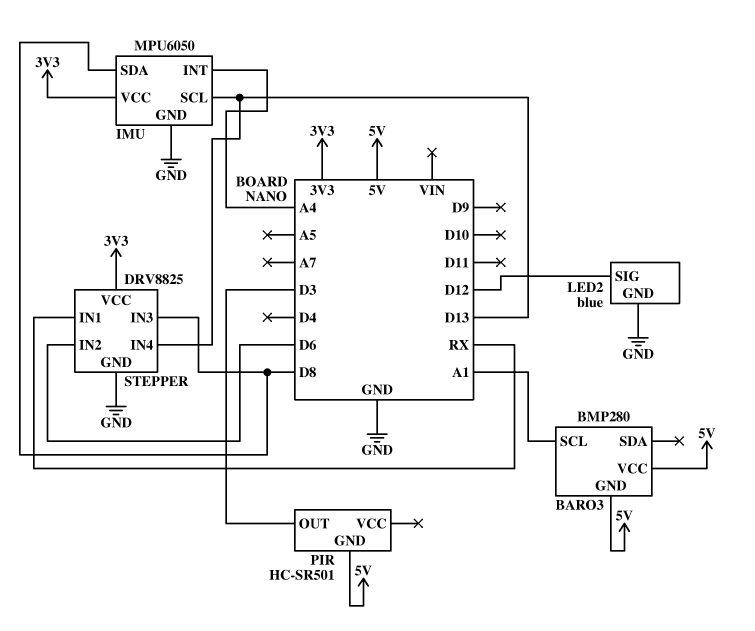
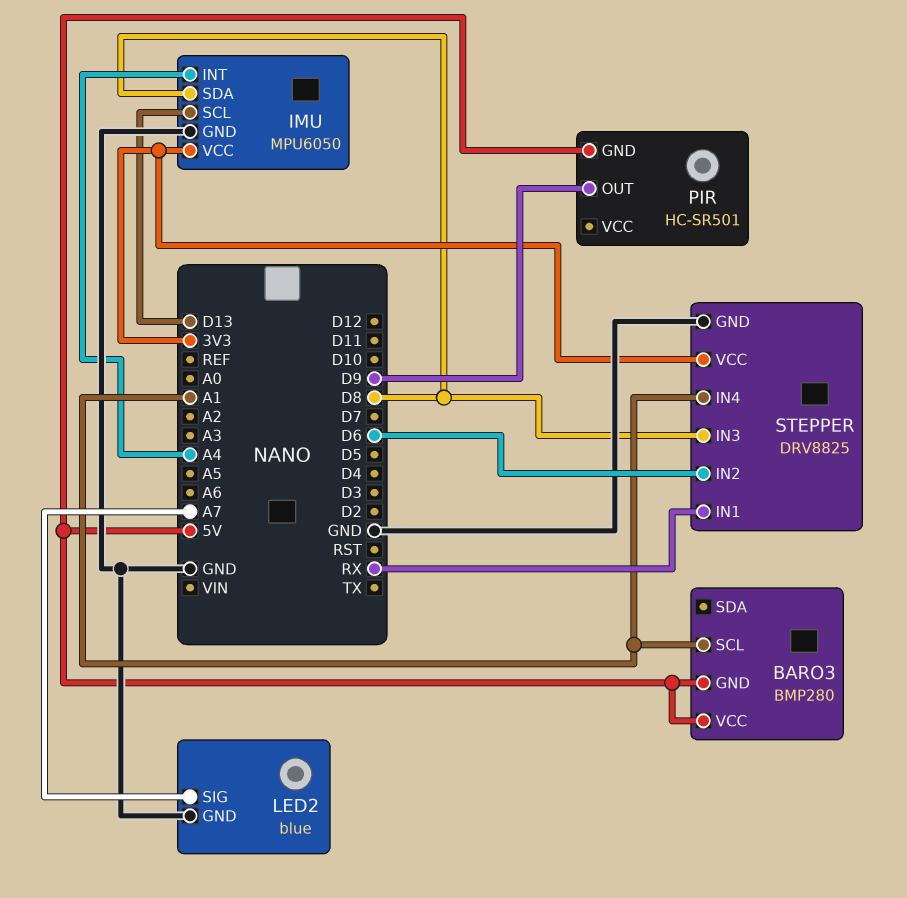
LED2 pin SIG: D12 -> A7
PIR pin OUT: D3 -> D9
STEPPER pin IN4: D13 -> A1

